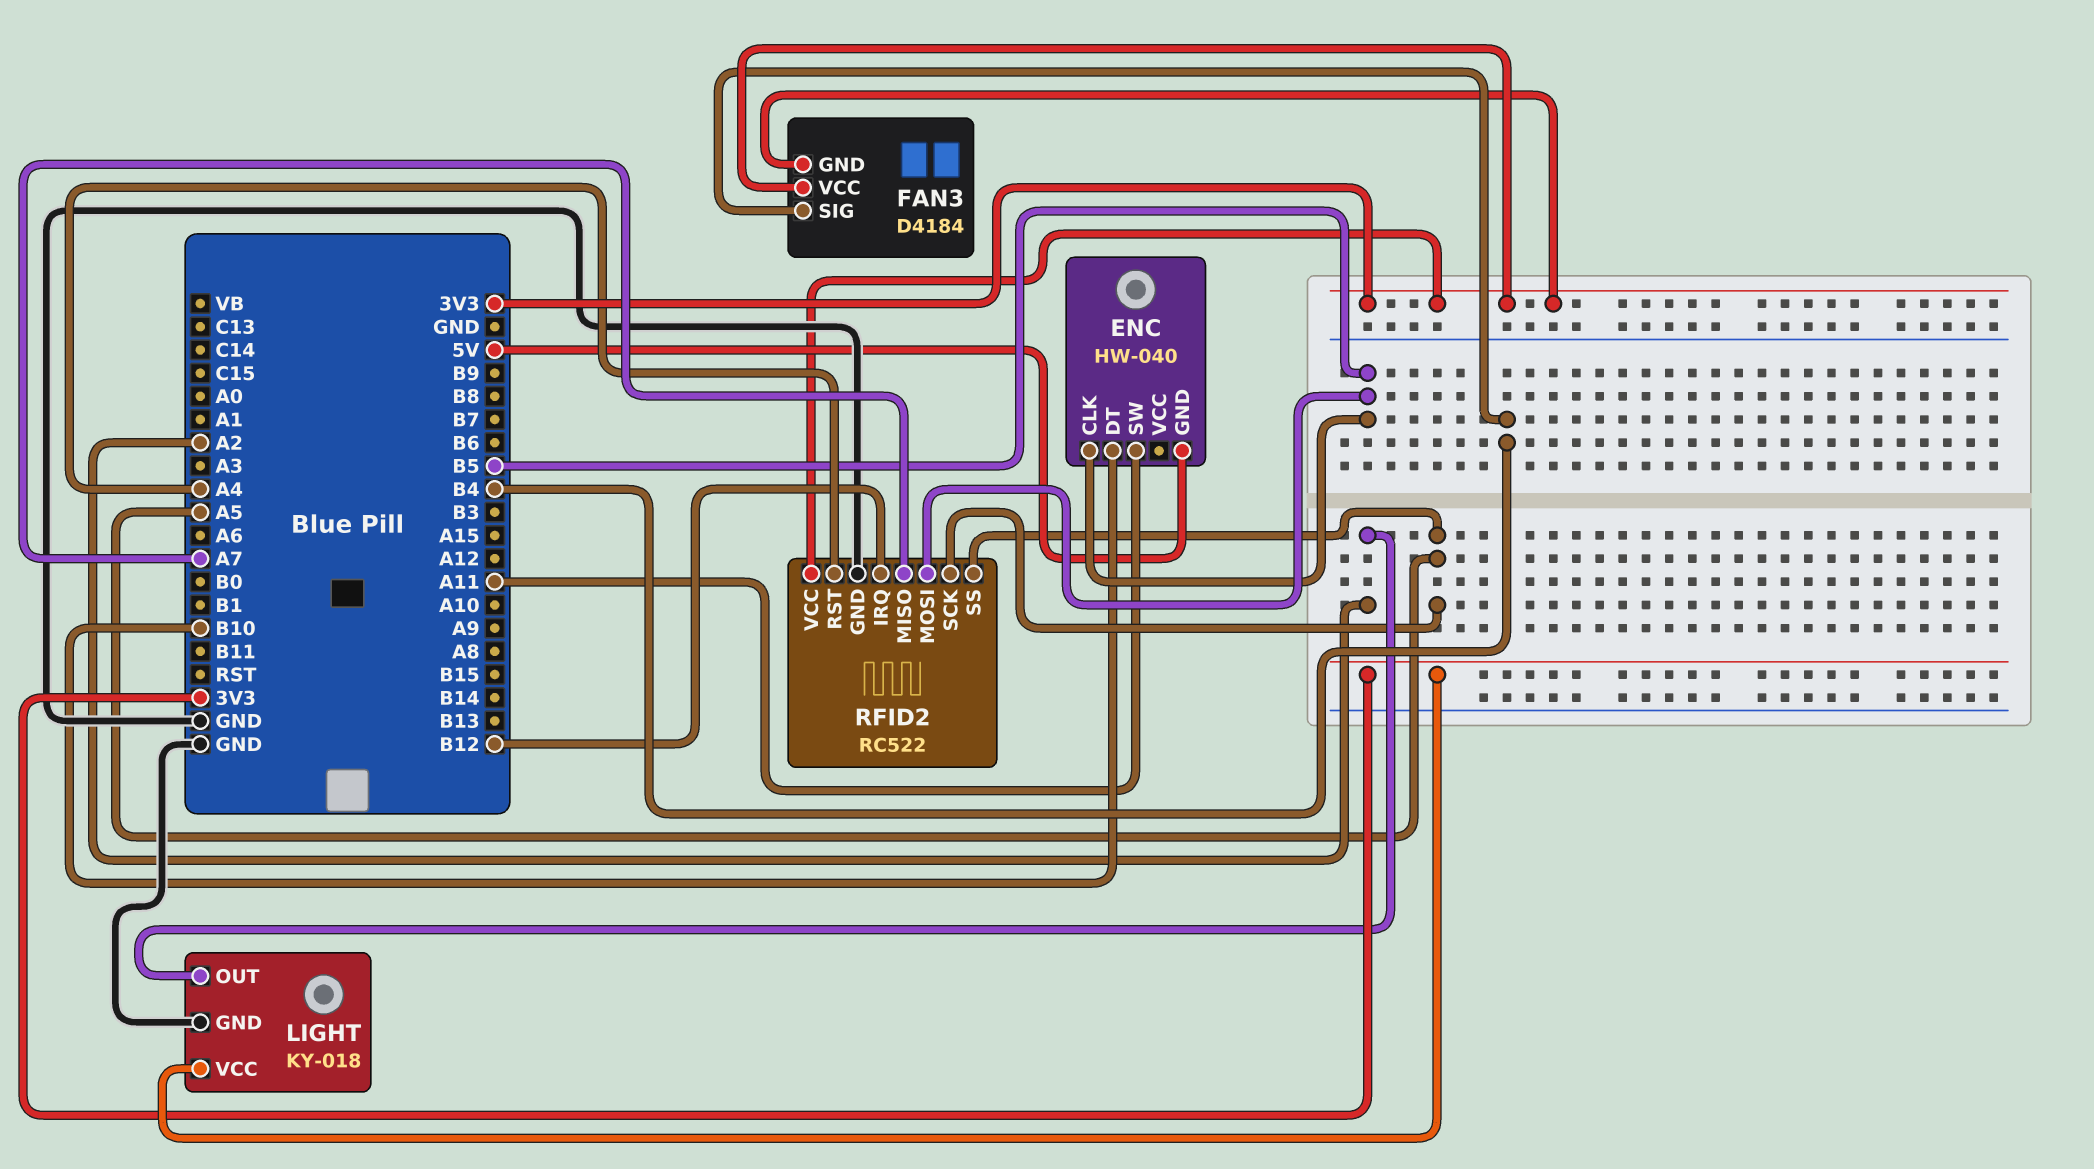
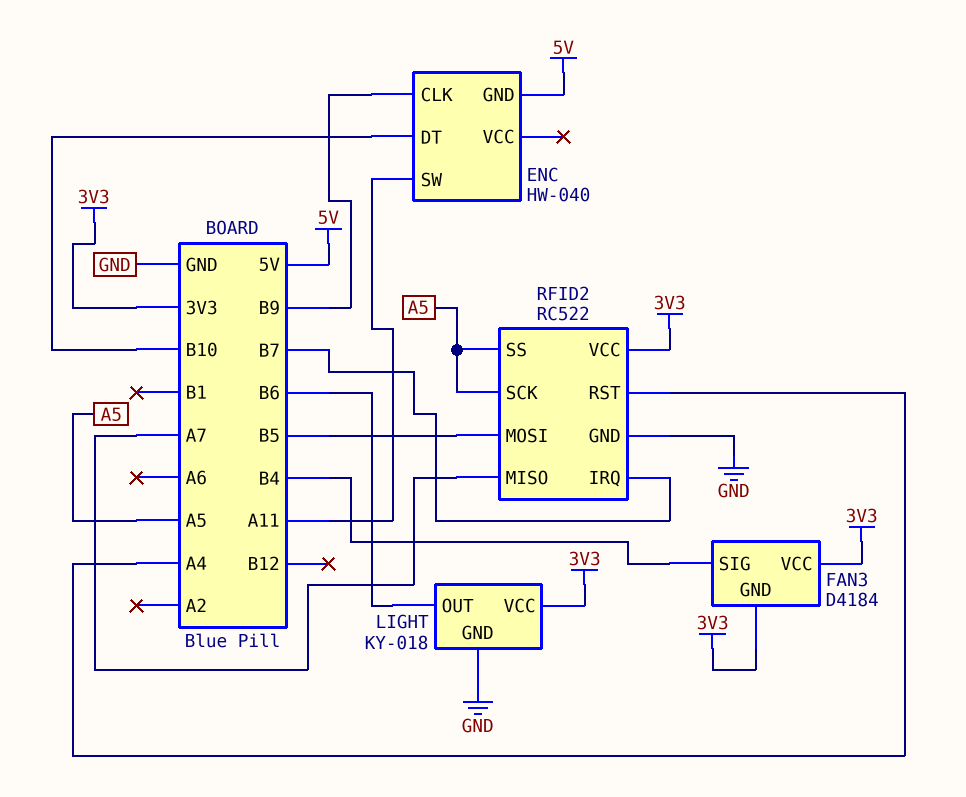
ENC pin CLK: B5 -> B9
LIGHT pin OUT: A2 -> B6
RFID2 pin IRQ: B12 -> B7

